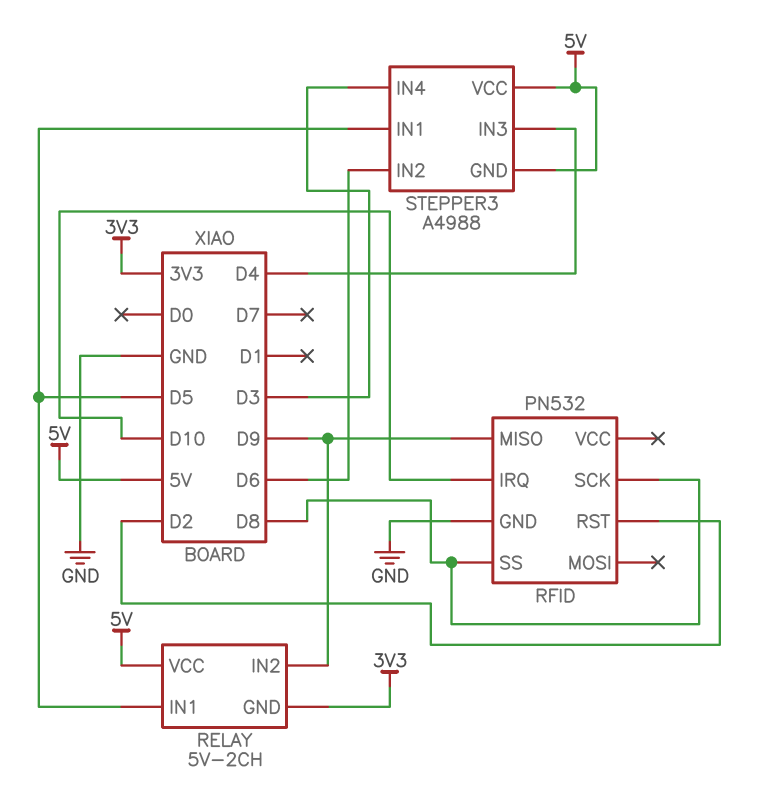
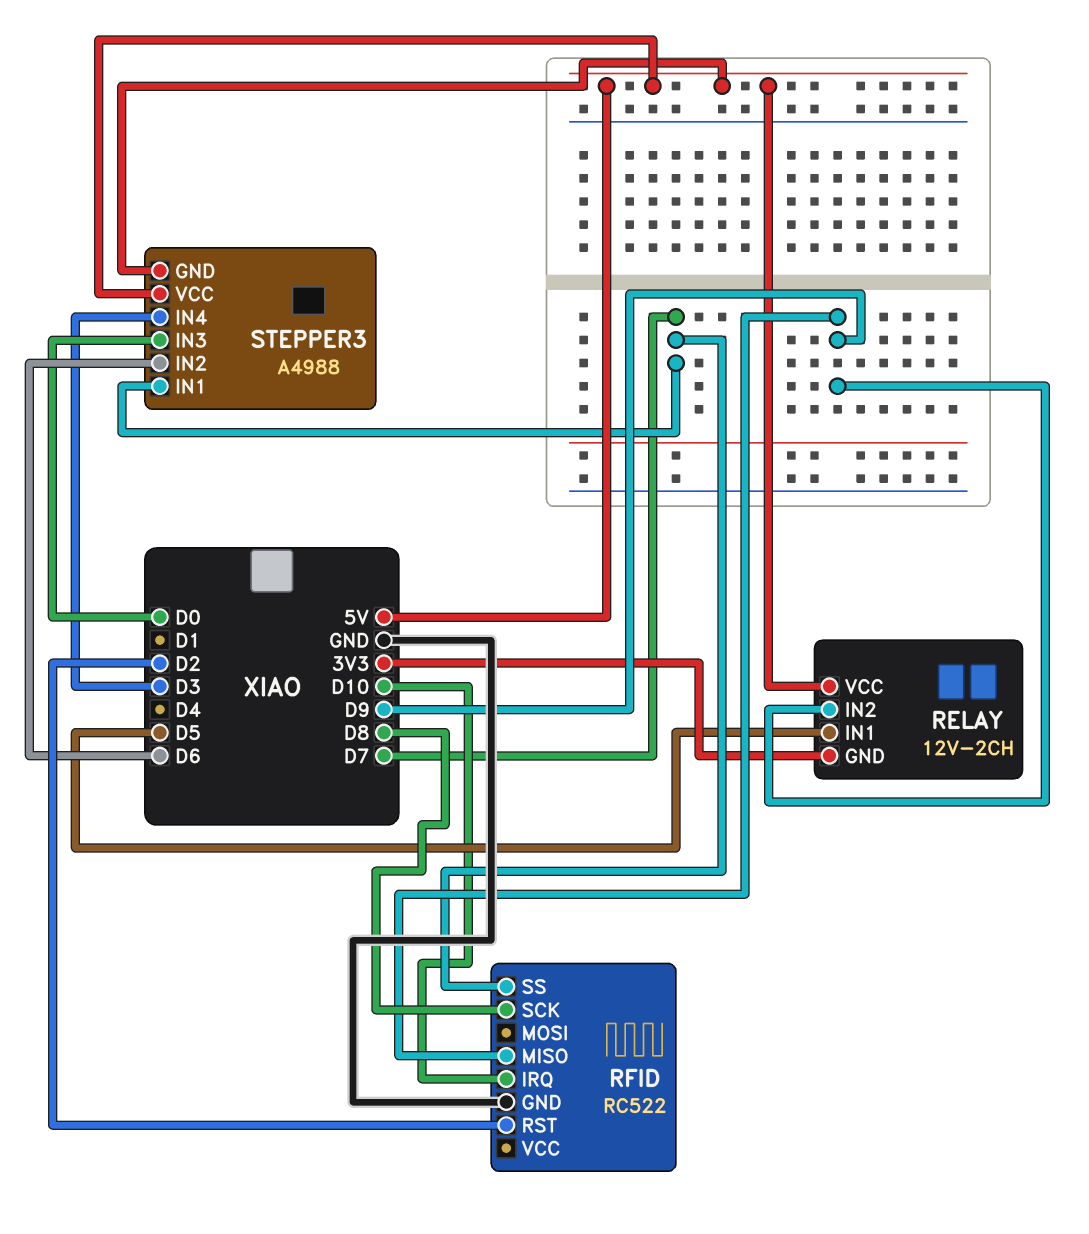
RELAY: 5V-2CH -> 12V-2CH
RFID: PN532 -> RC522
RFID pin SS: D8 -> D7
STEPPER3 pin IN1: D5 -> D7
STEPPER3 pin IN3: D4 -> D0

